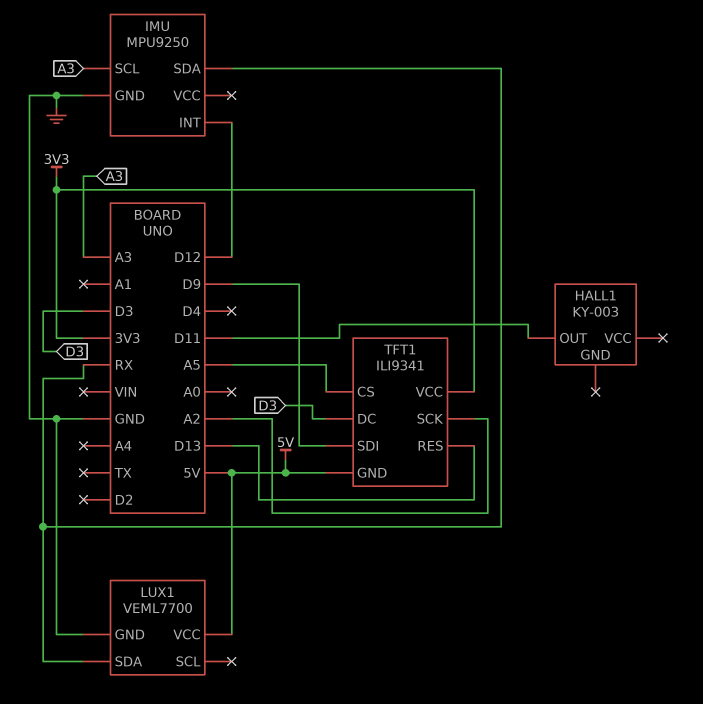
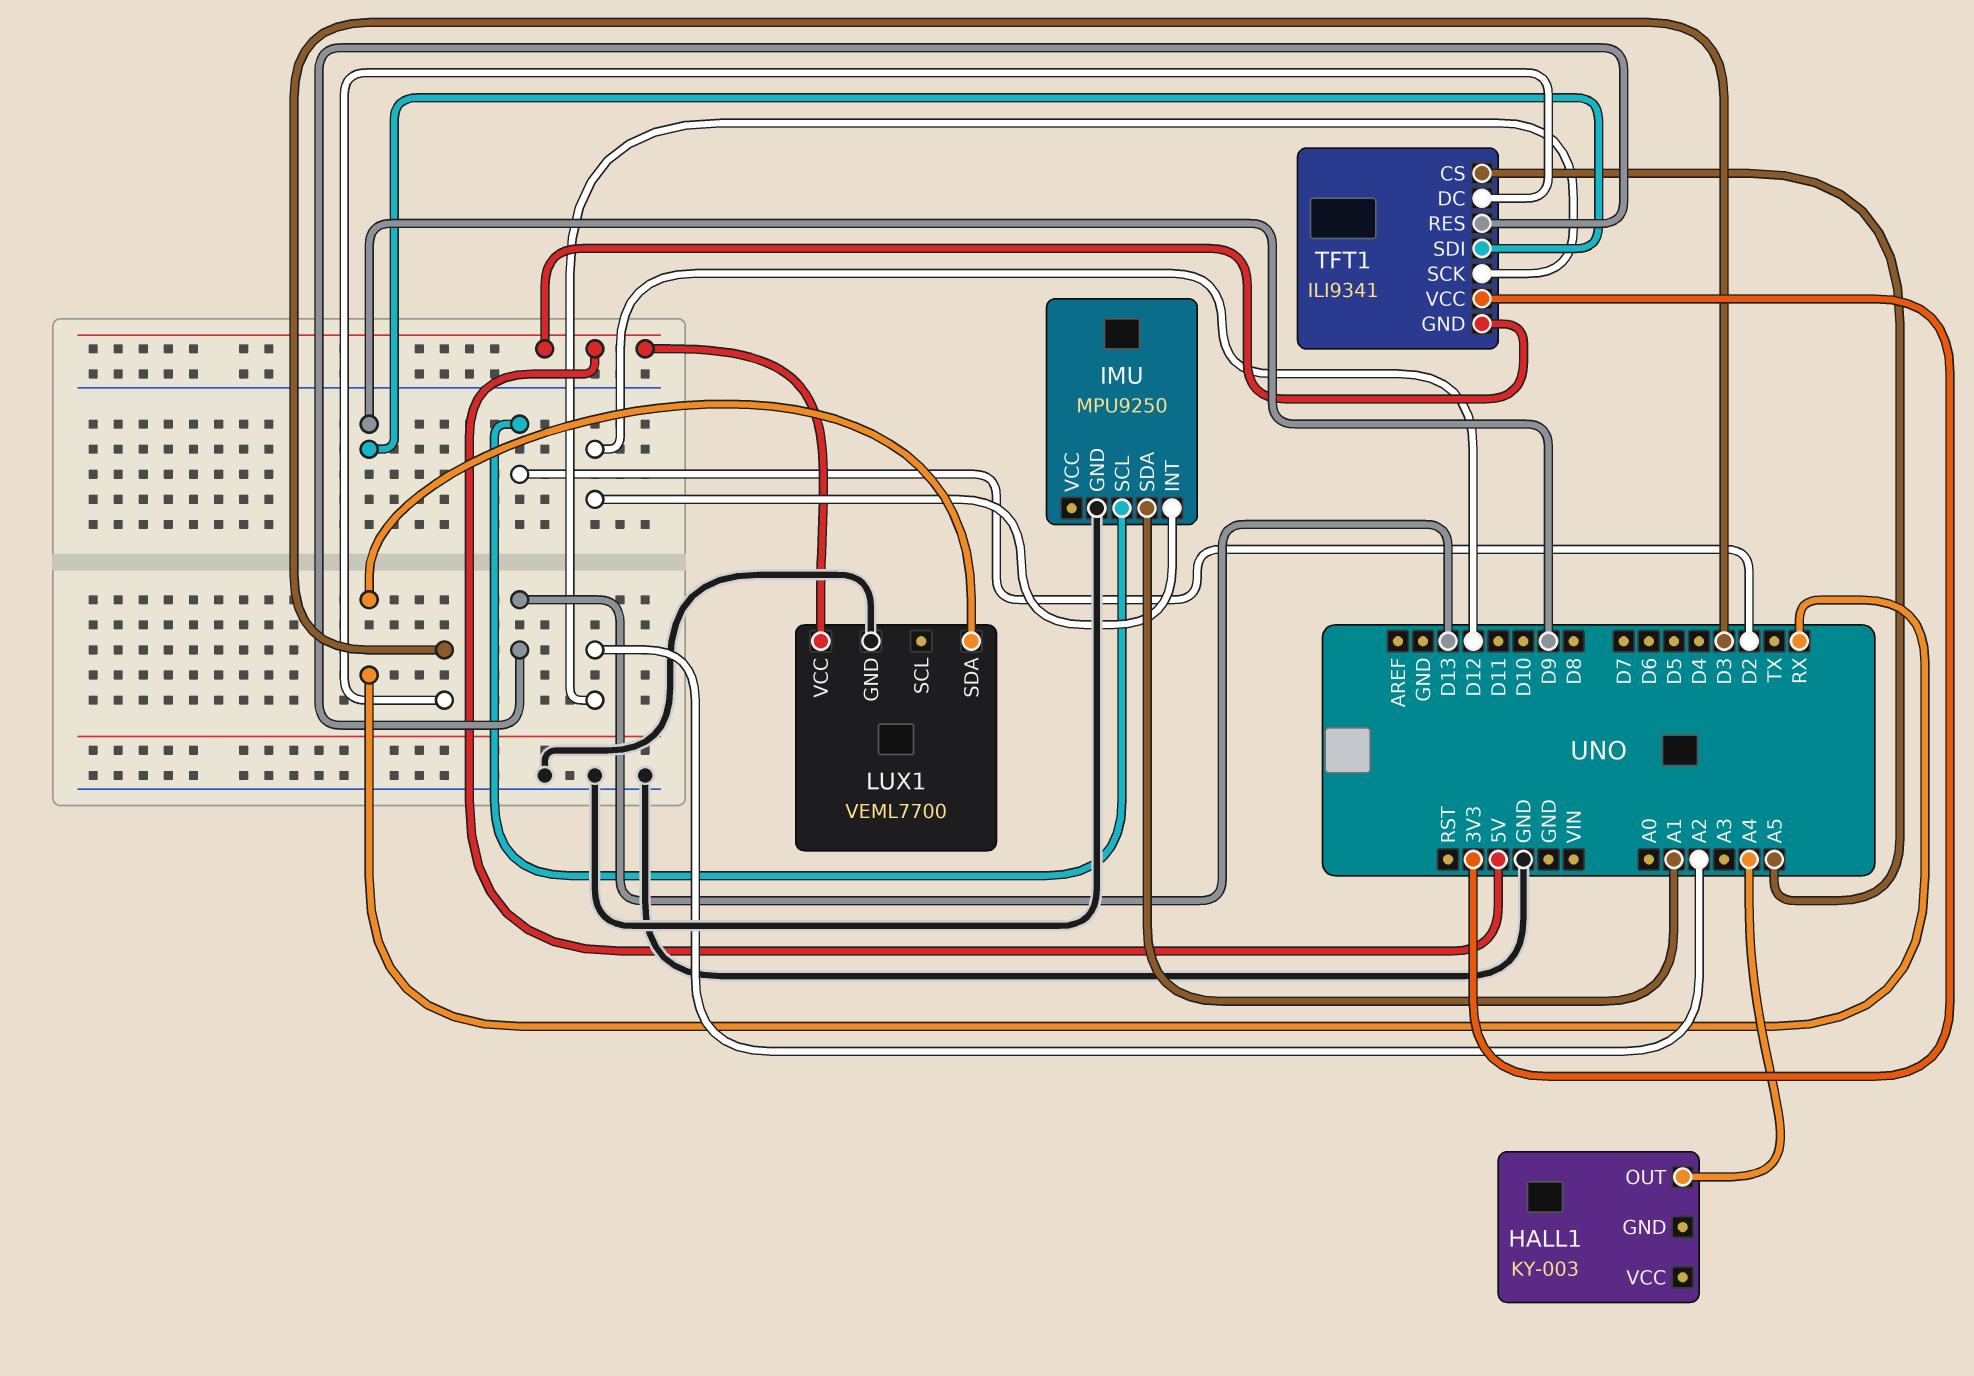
HALL1 pin OUT: D11 -> A4
IMU pin SCL: A3 -> D2
IMU pin SDA: RX -> A1

